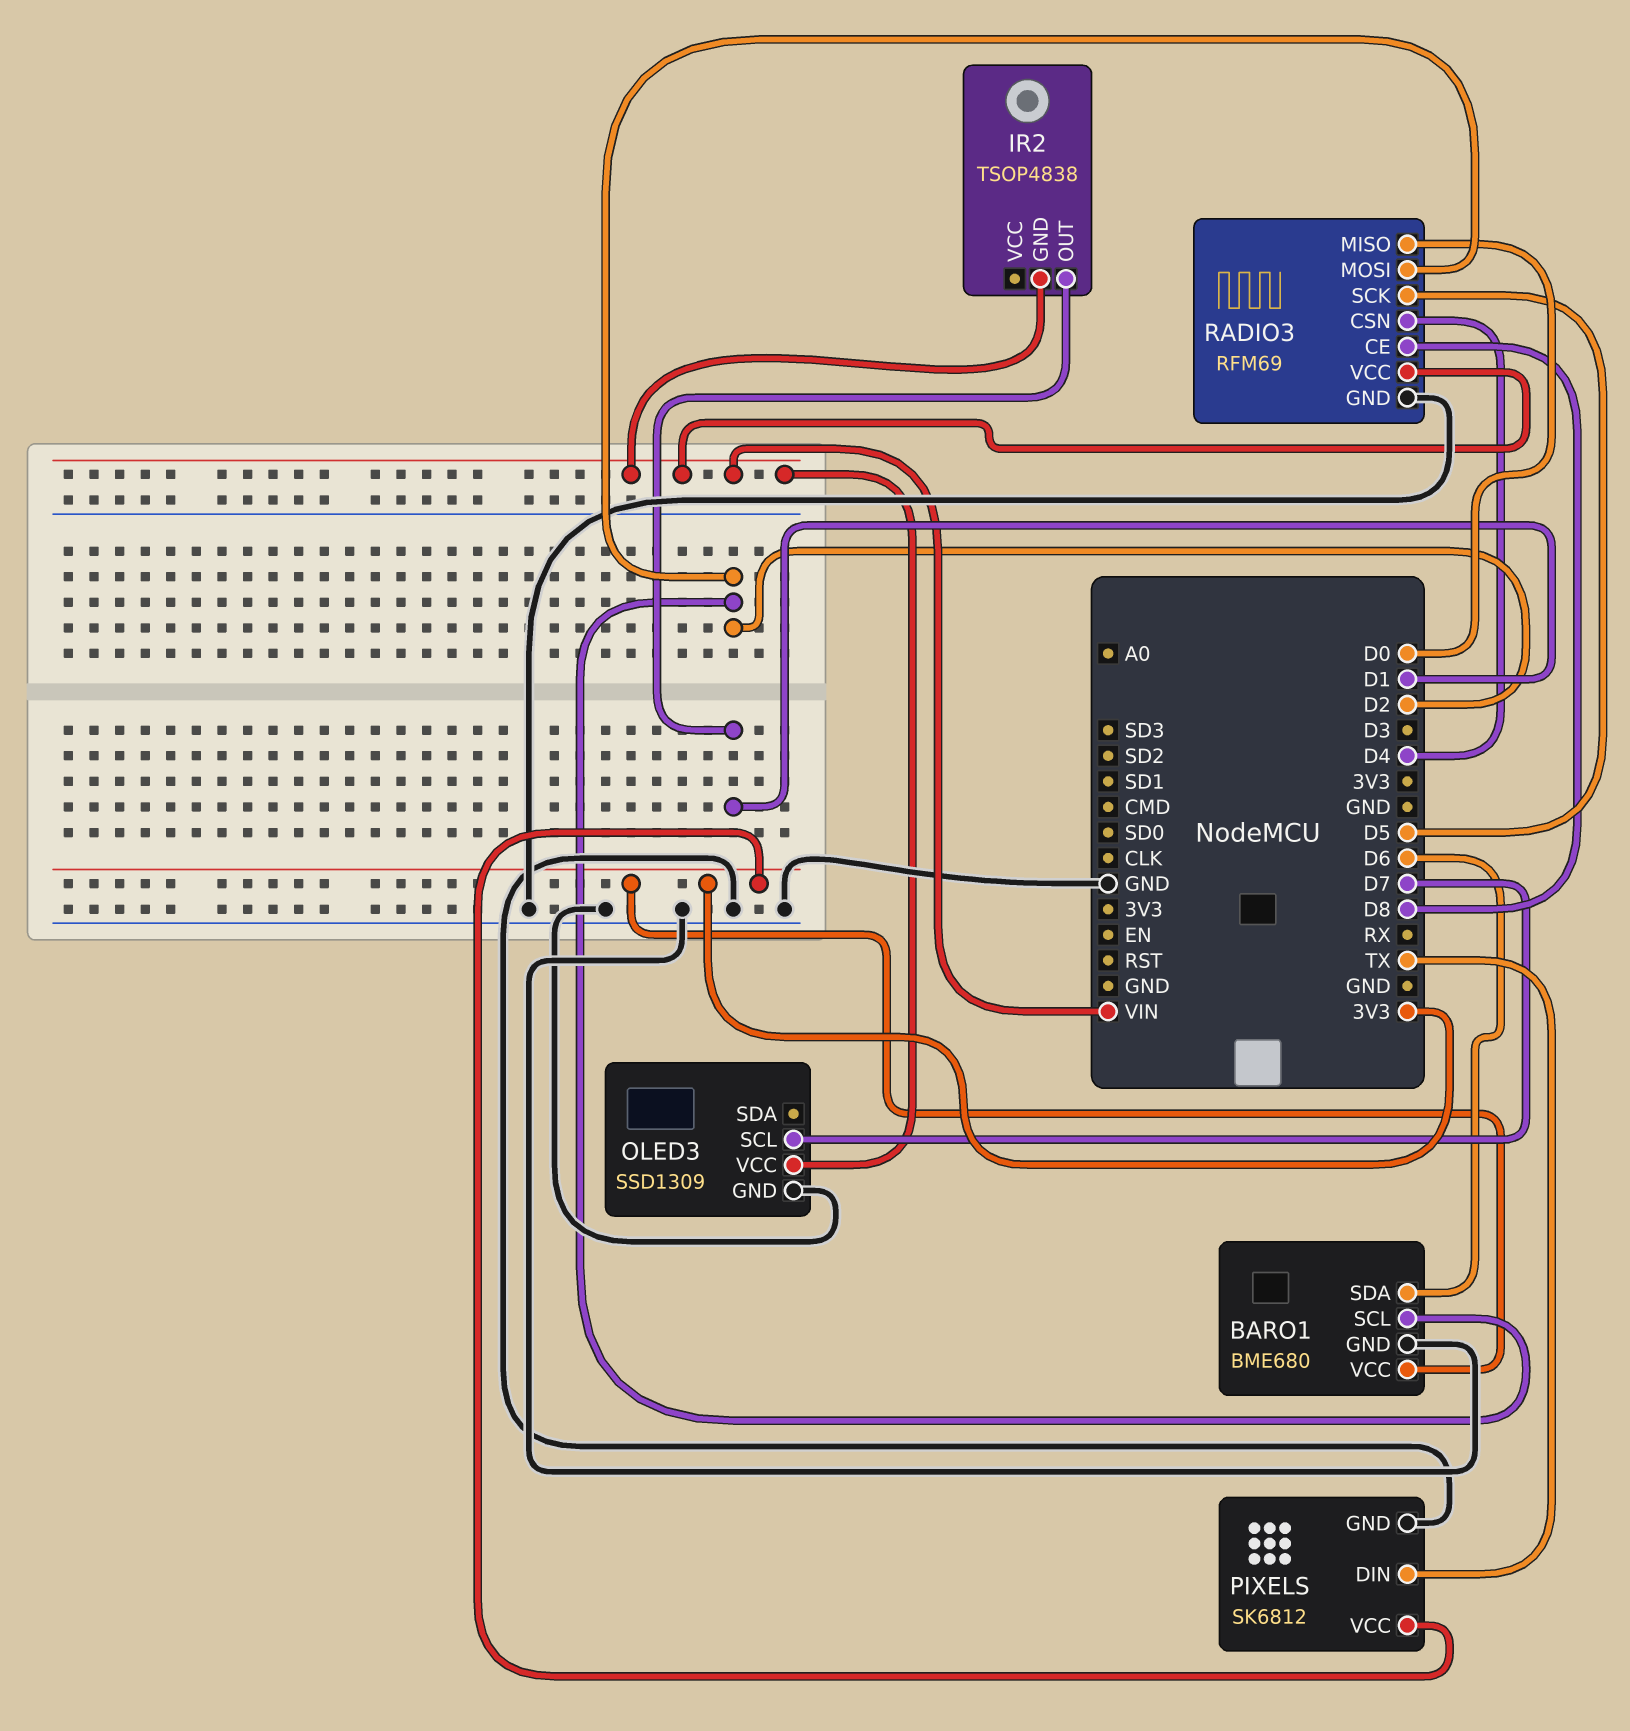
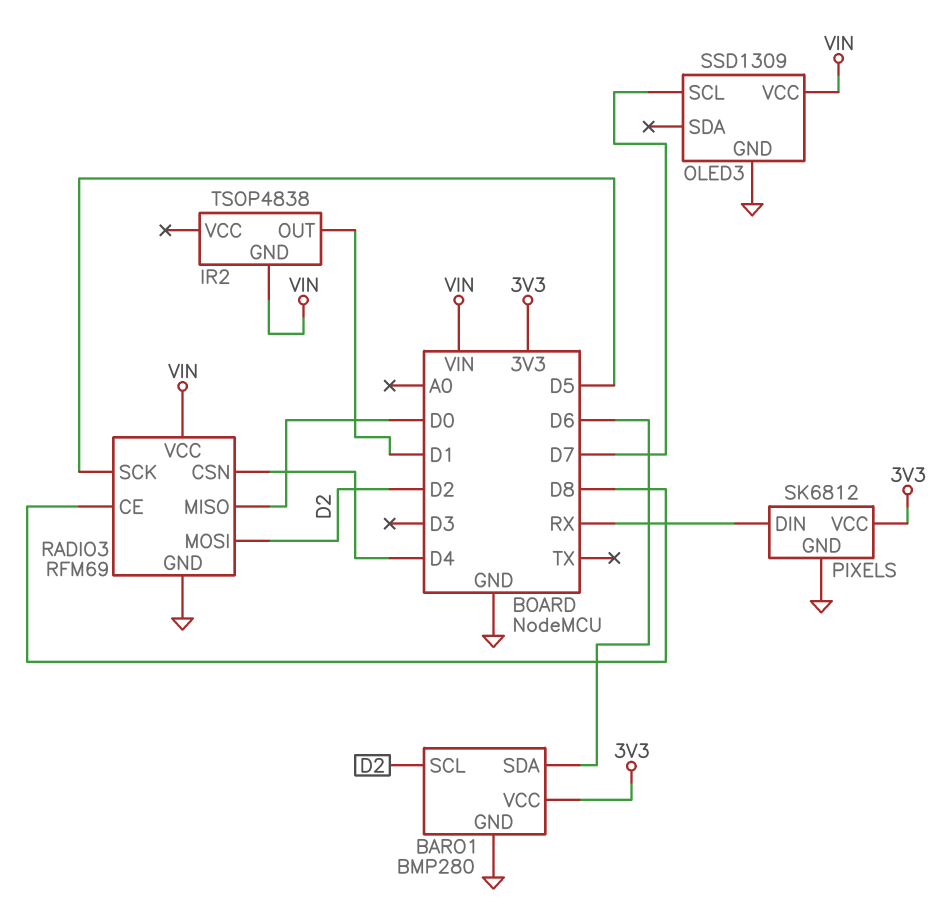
BARO1: BME680 -> BMP280
PIXELS pin DIN: TX -> RX

